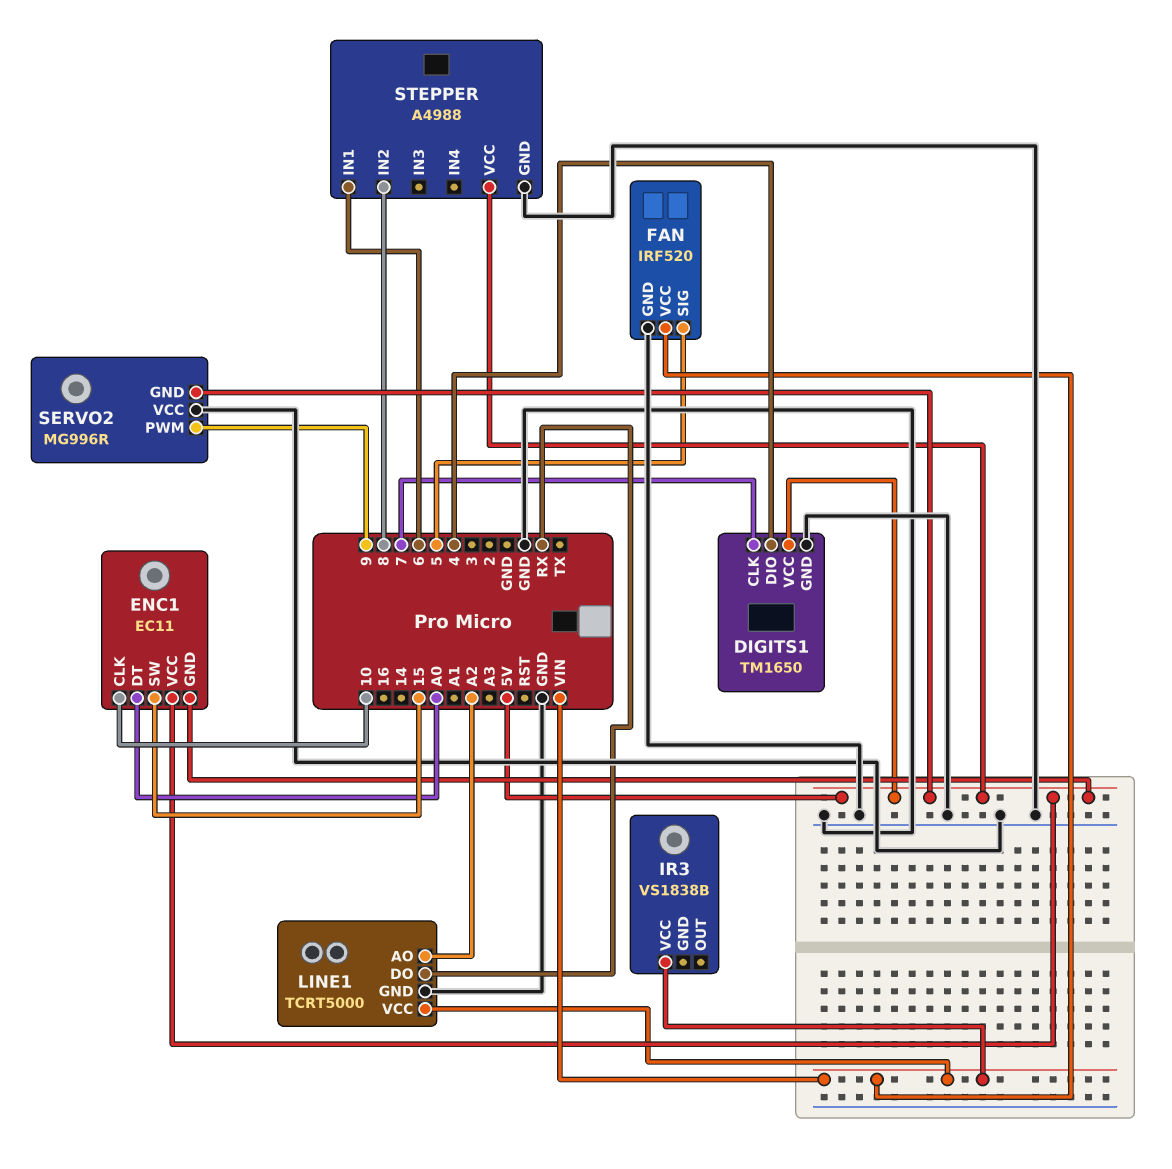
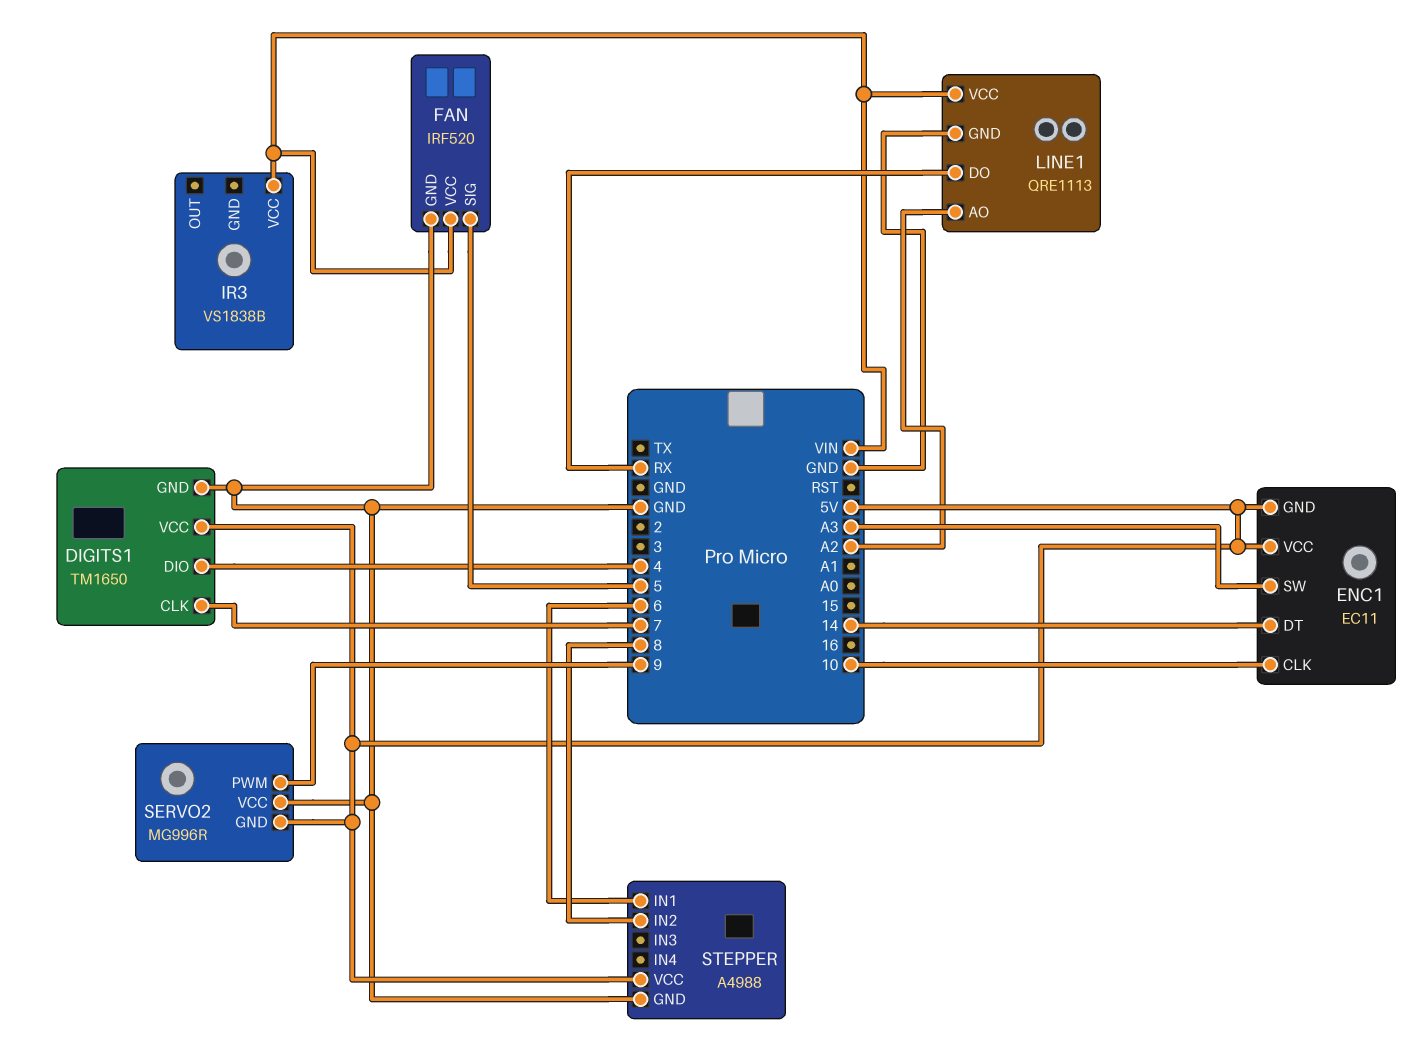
ENC1 pin DT: A0 -> 14
ENC1 pin SW: 15 -> A3
LINE1: TCRT5000 -> QRE1113

